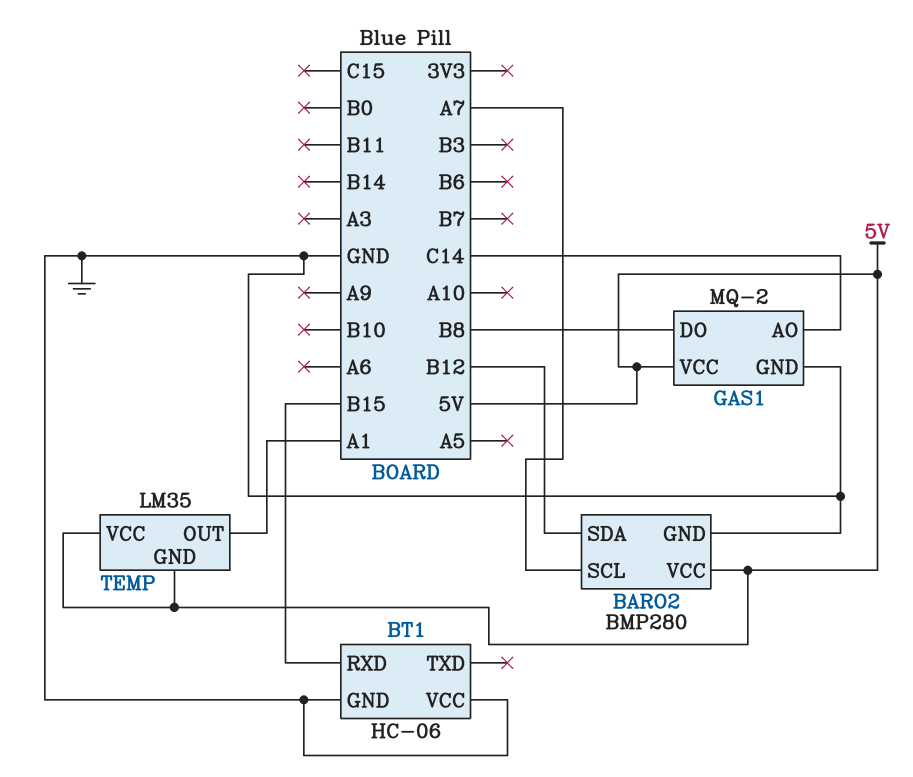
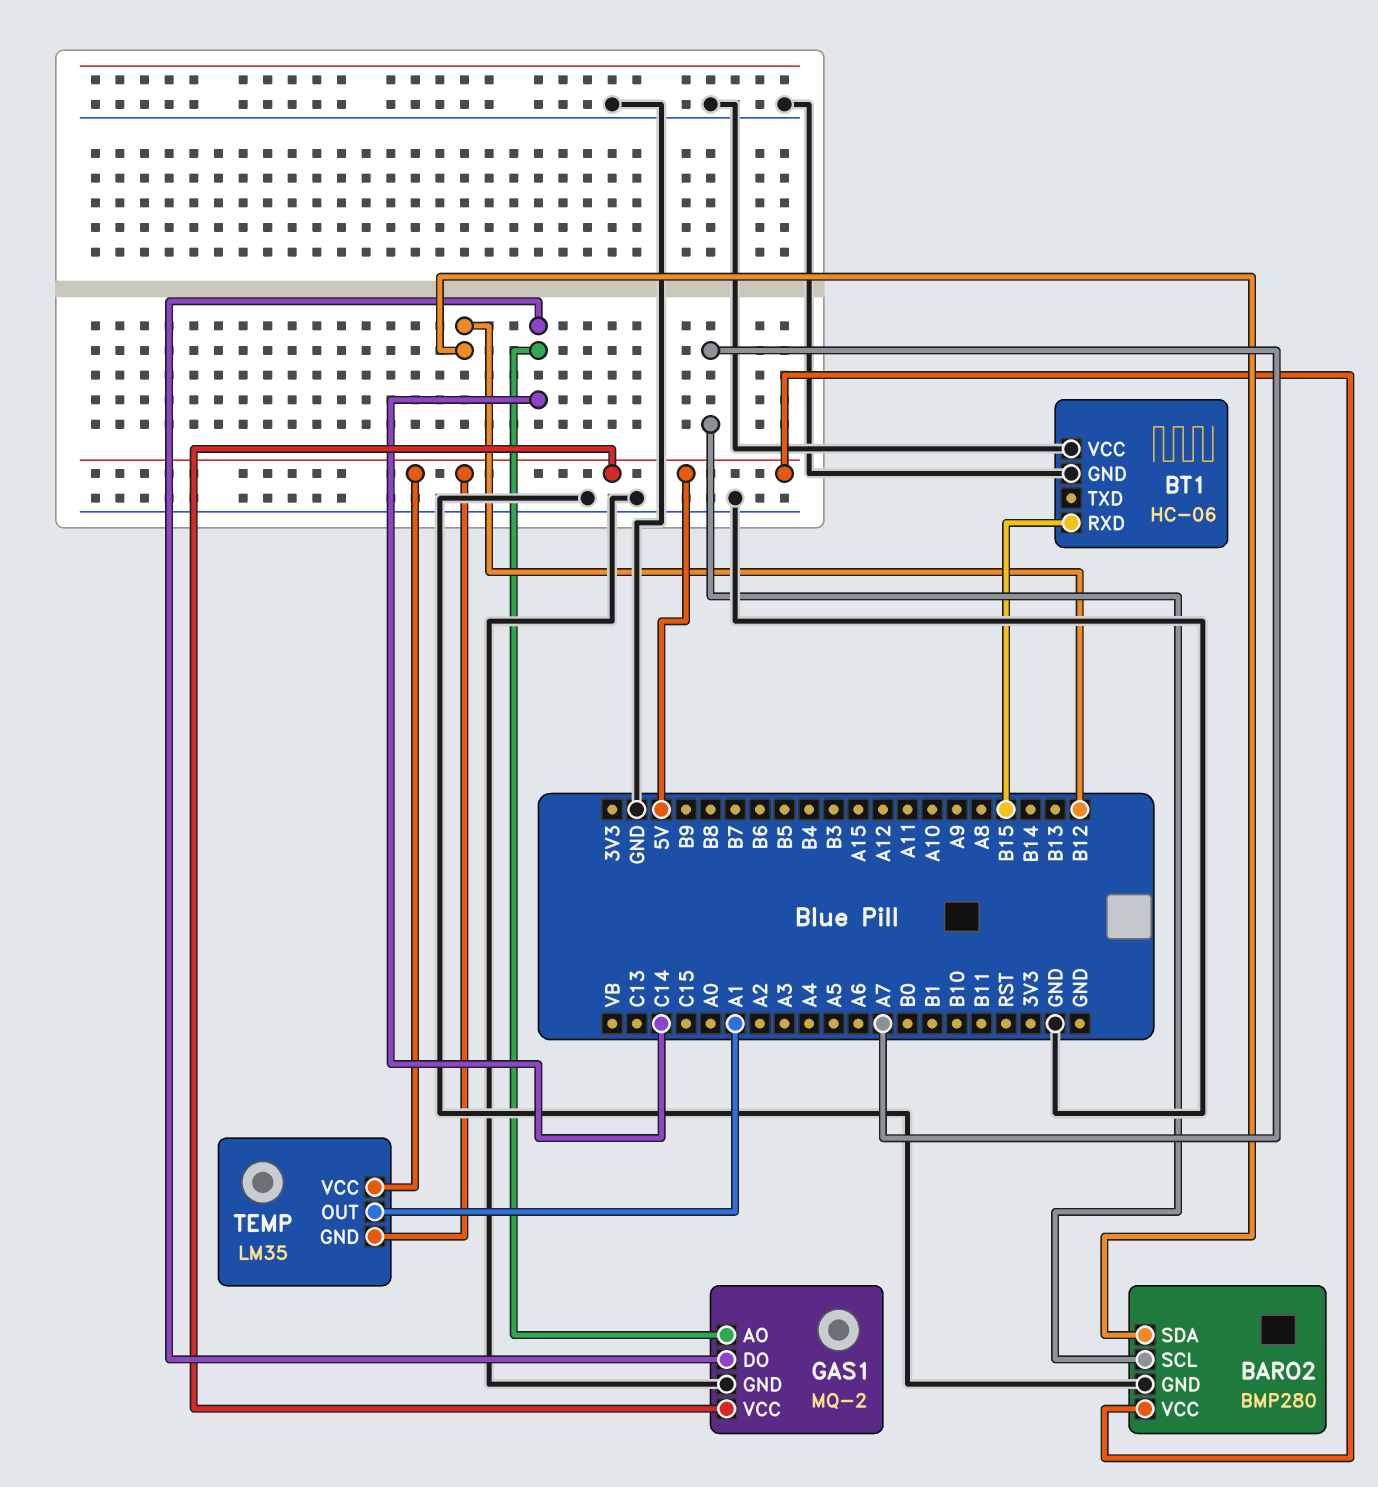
GAS1 pin DO: B8 -> C14

